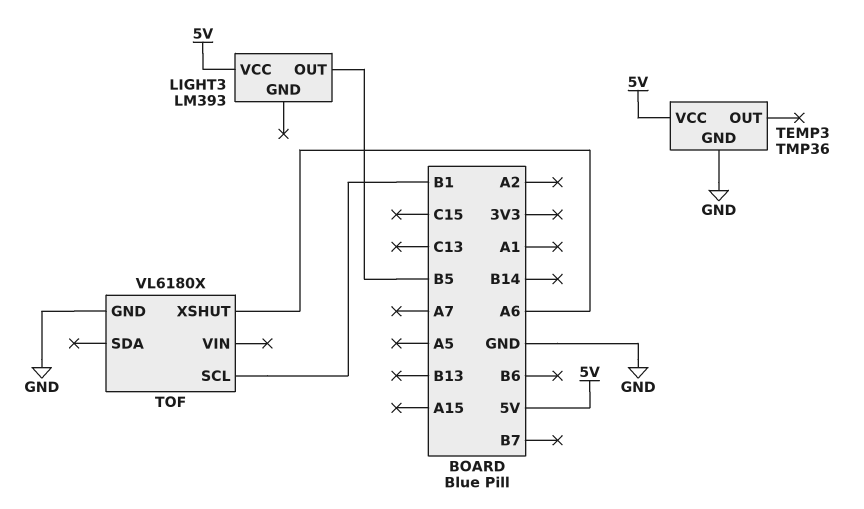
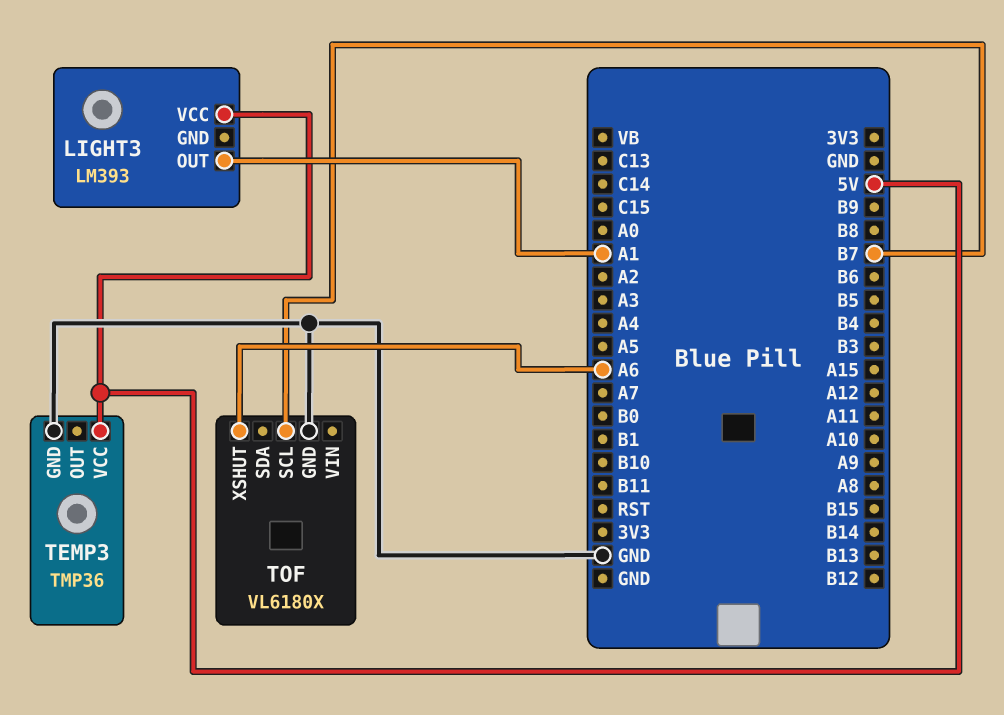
LIGHT3 pin OUT: B5 -> A1
TOF pin SCL: B1 -> B7

